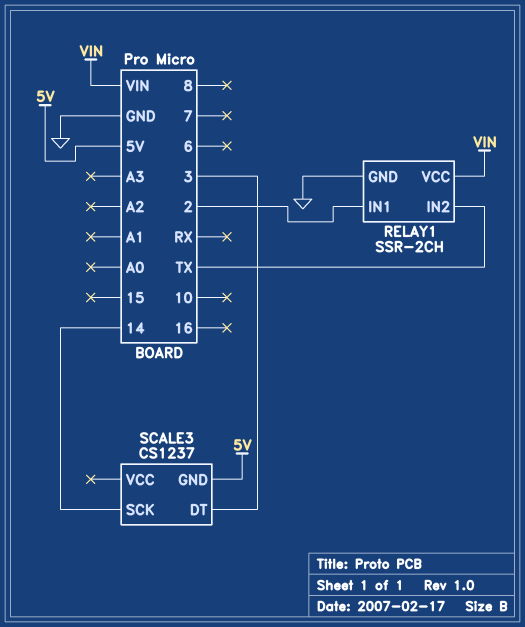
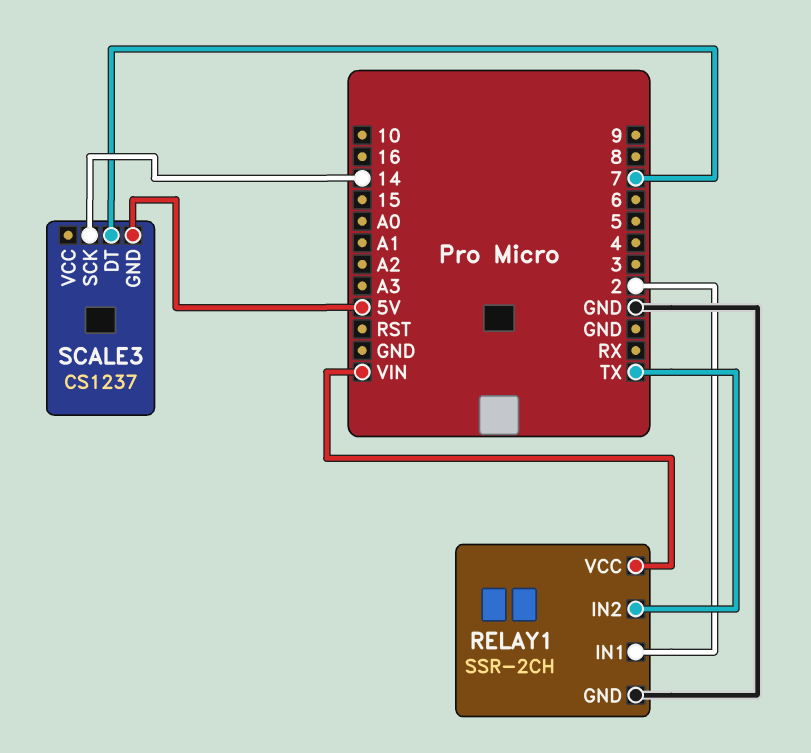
SCALE3 pin DT: 3 -> 7

